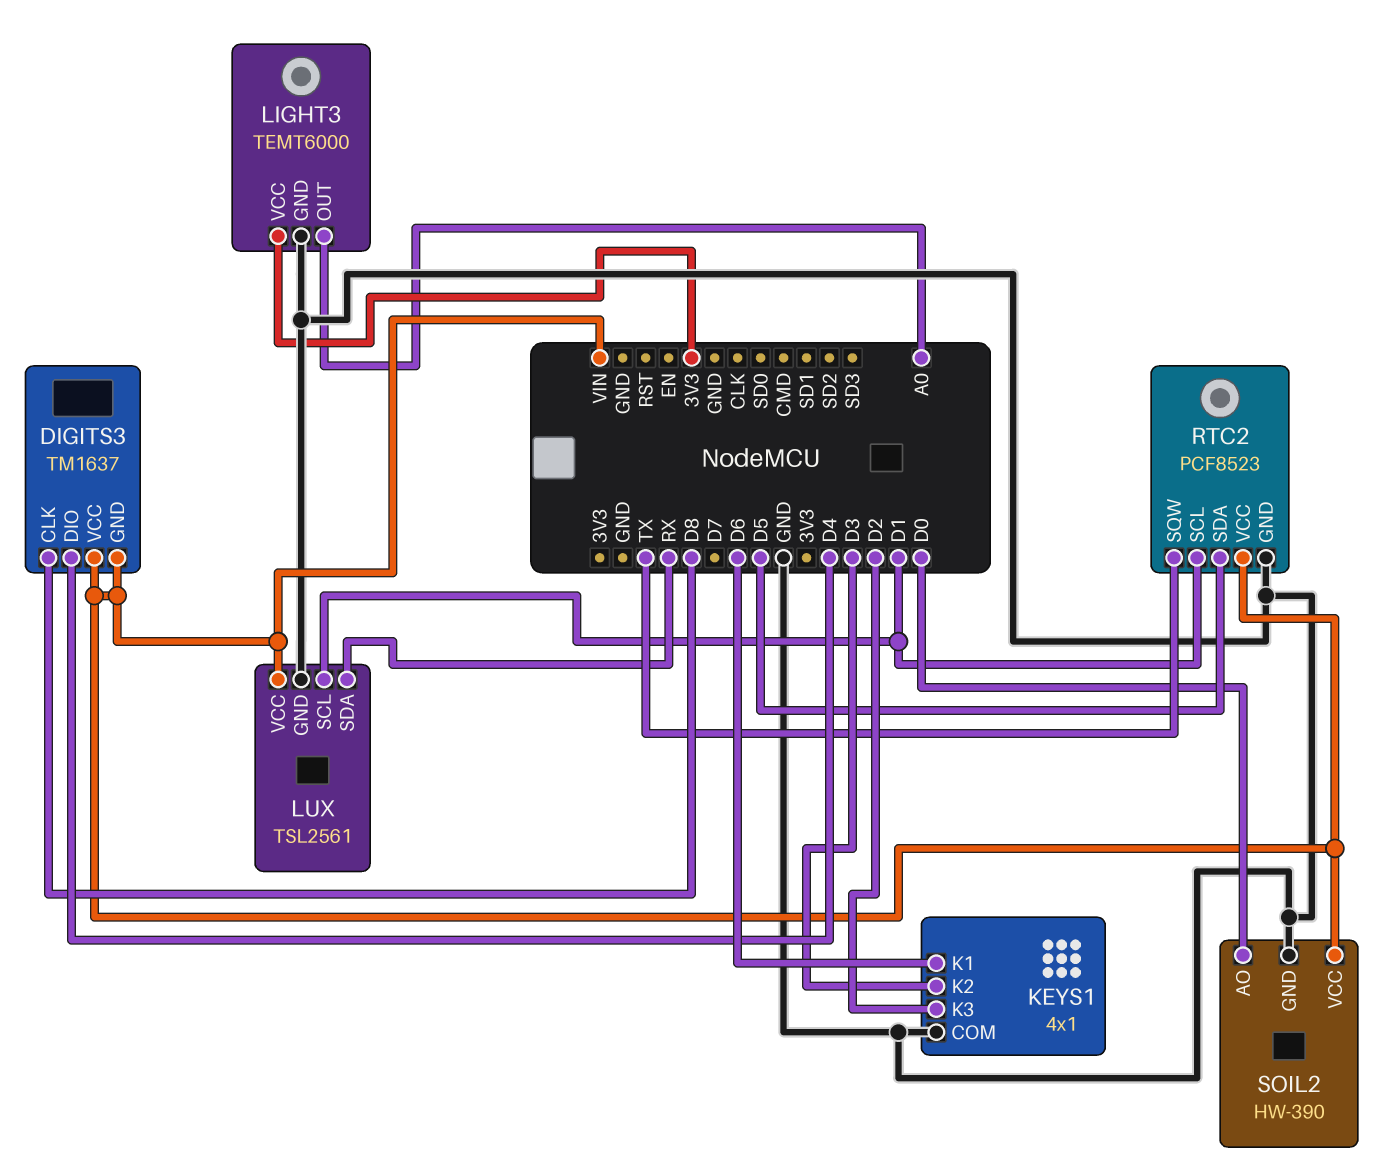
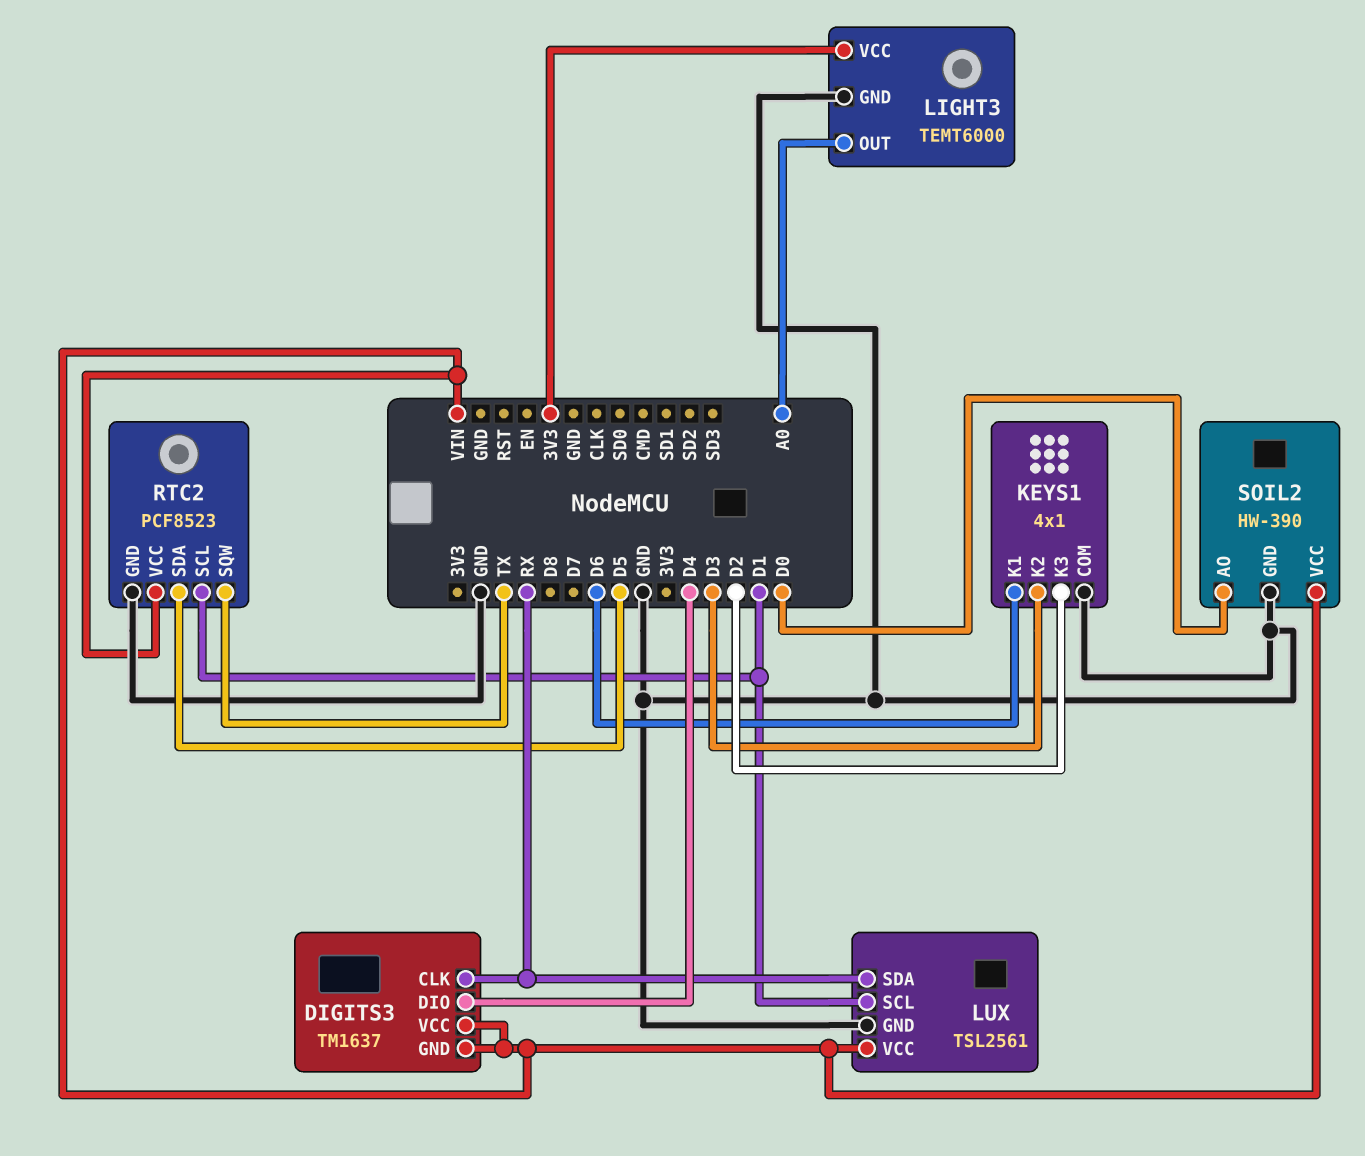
DIGITS3 pin CLK: D8 -> RX

